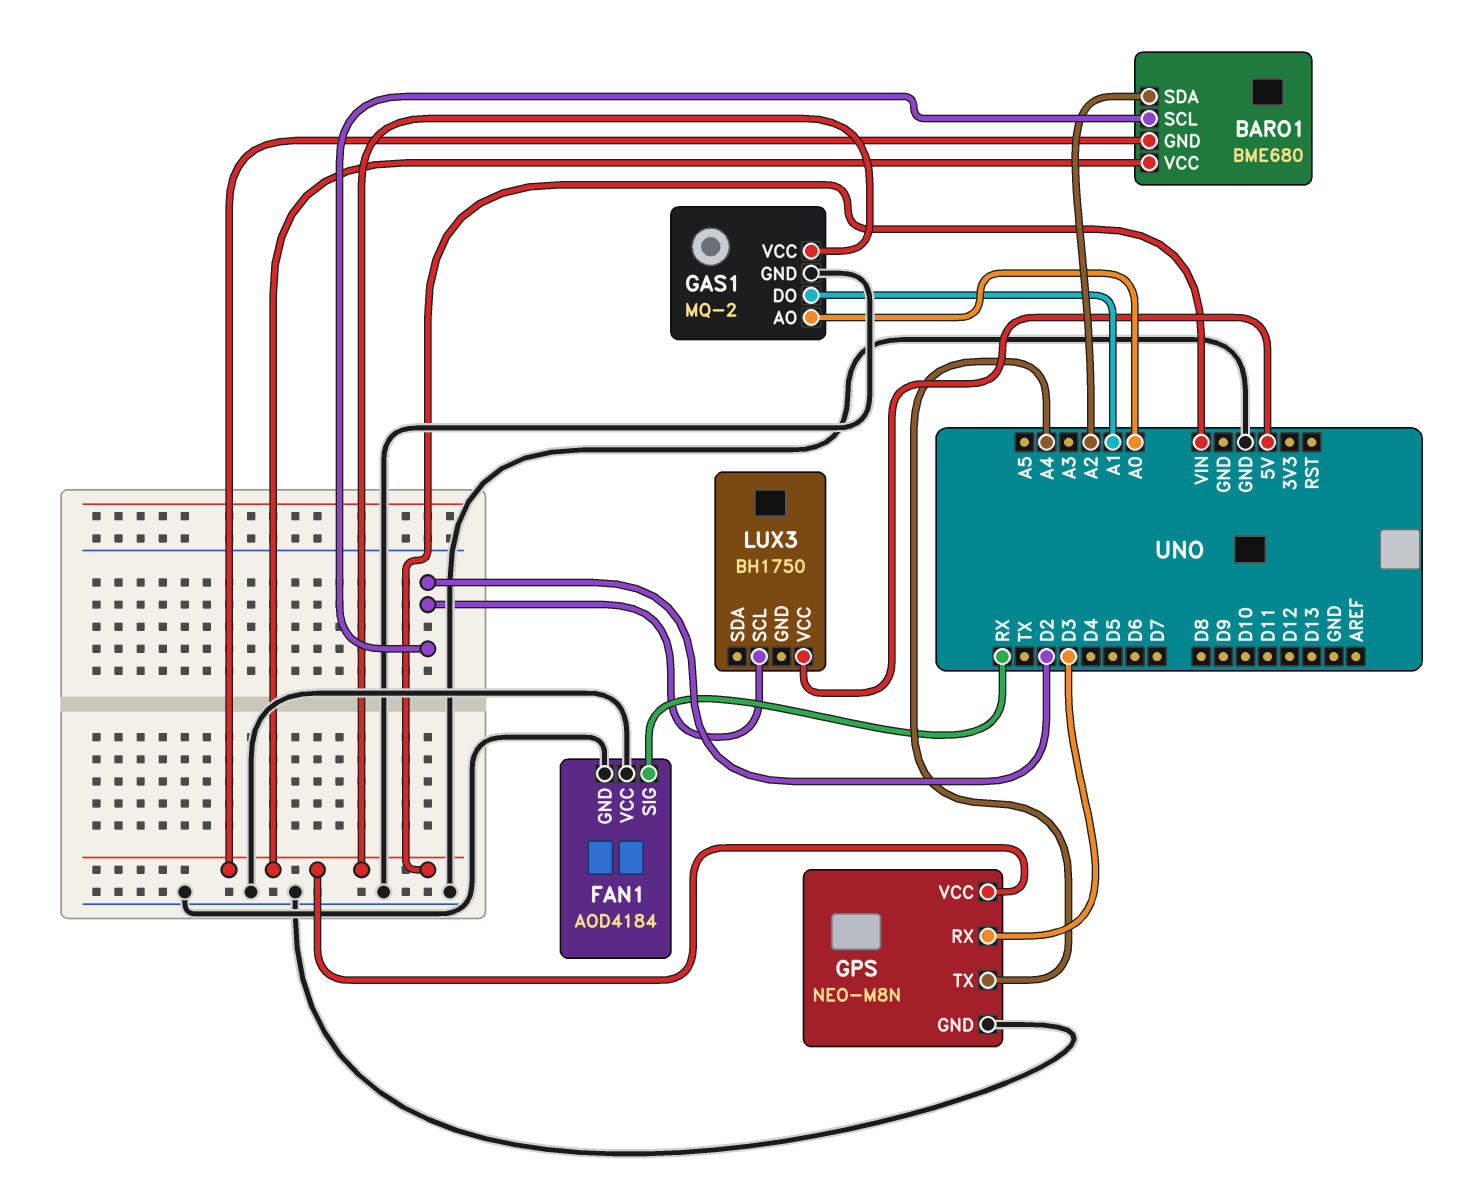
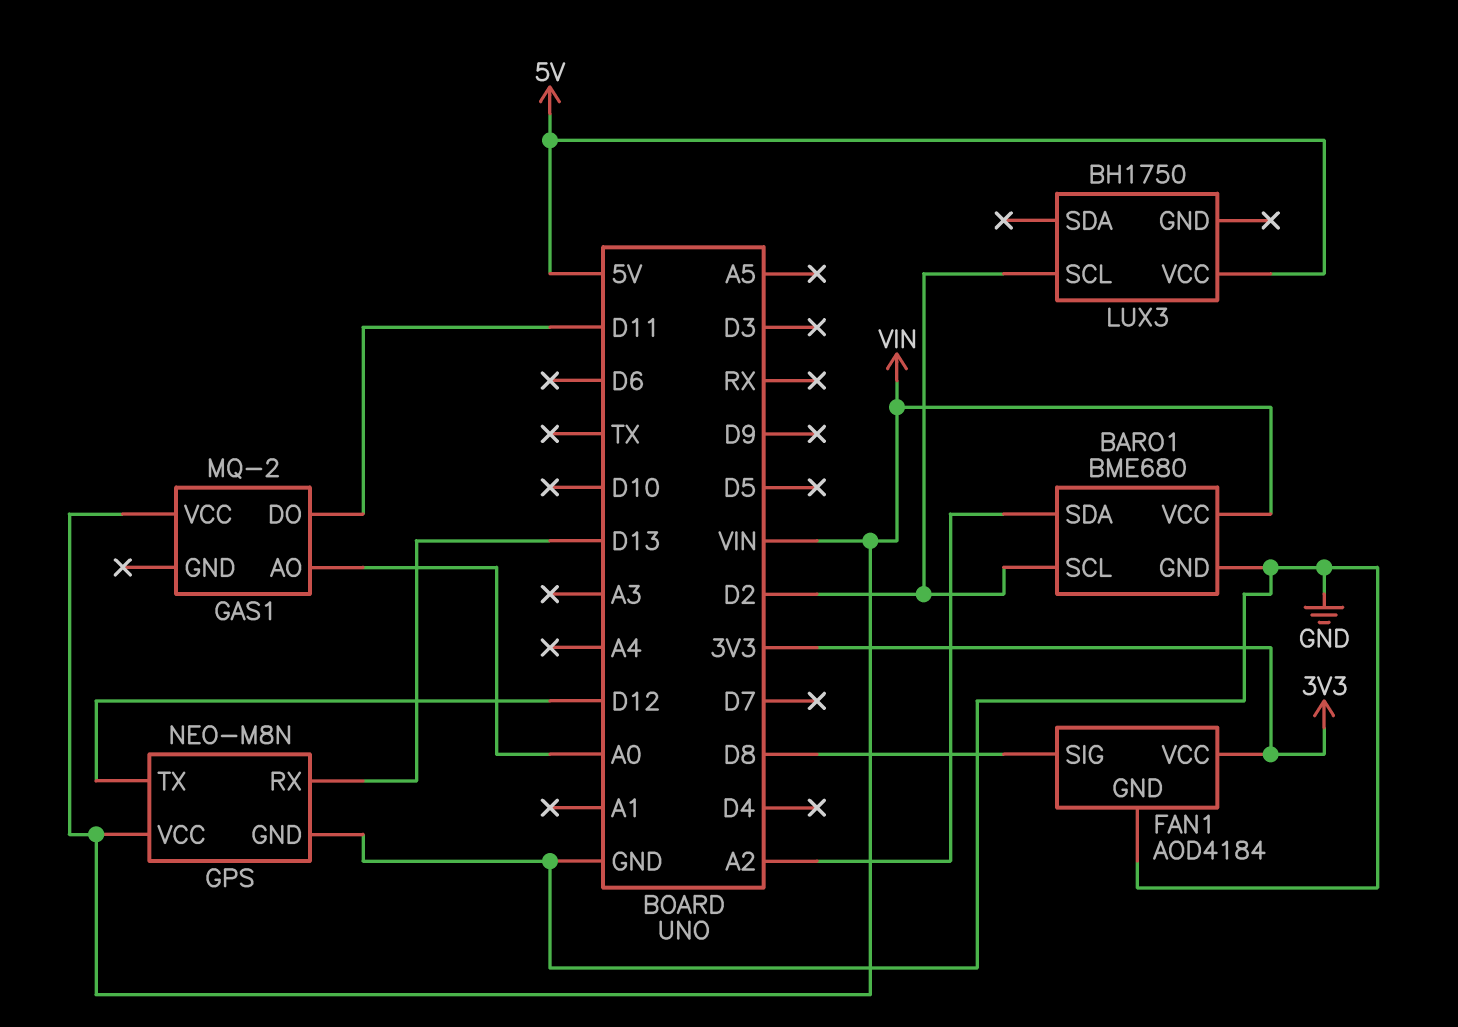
BARO1 pin GND: VIN -> GND
FAN1 pin SIG: RX -> D8
FAN1 pin VCC: GND -> 3V3
GAS1 pin DO: A1 -> D11
GAS1 pin GND: GND -> none
GPS pin RX: D3 -> D13
GPS pin TX: A4 -> D12

